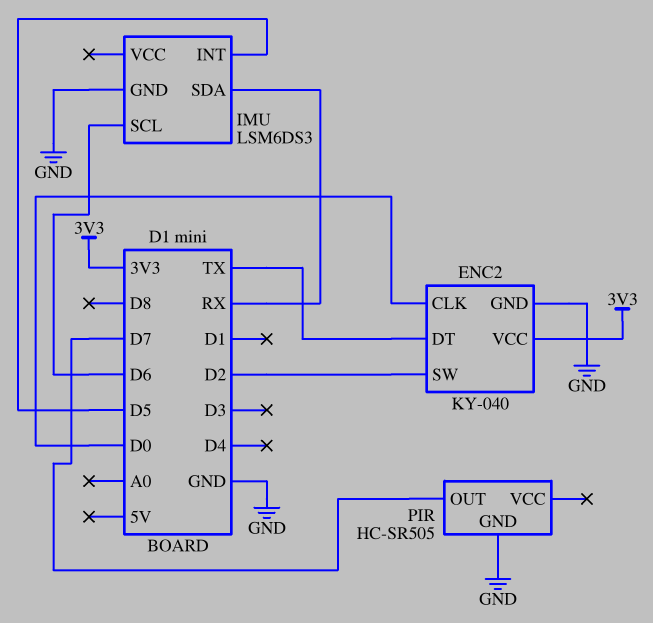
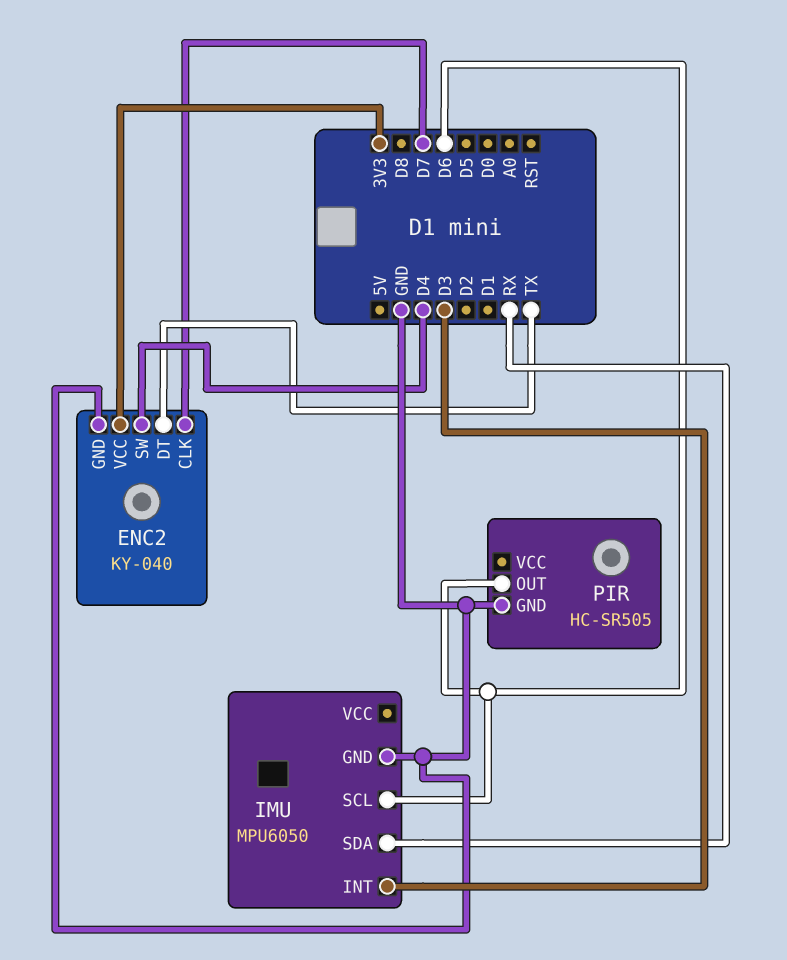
ENC2 pin CLK: D0 -> D7
ENC2 pin SW: D2 -> D4
IMU: LSM6DS3 -> MPU6050
IMU pin INT: D5 -> D3
PIR pin OUT: D7 -> D6

